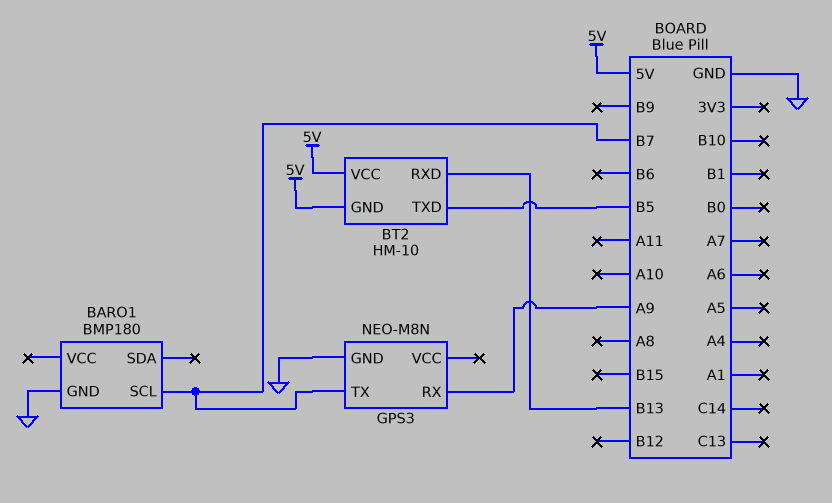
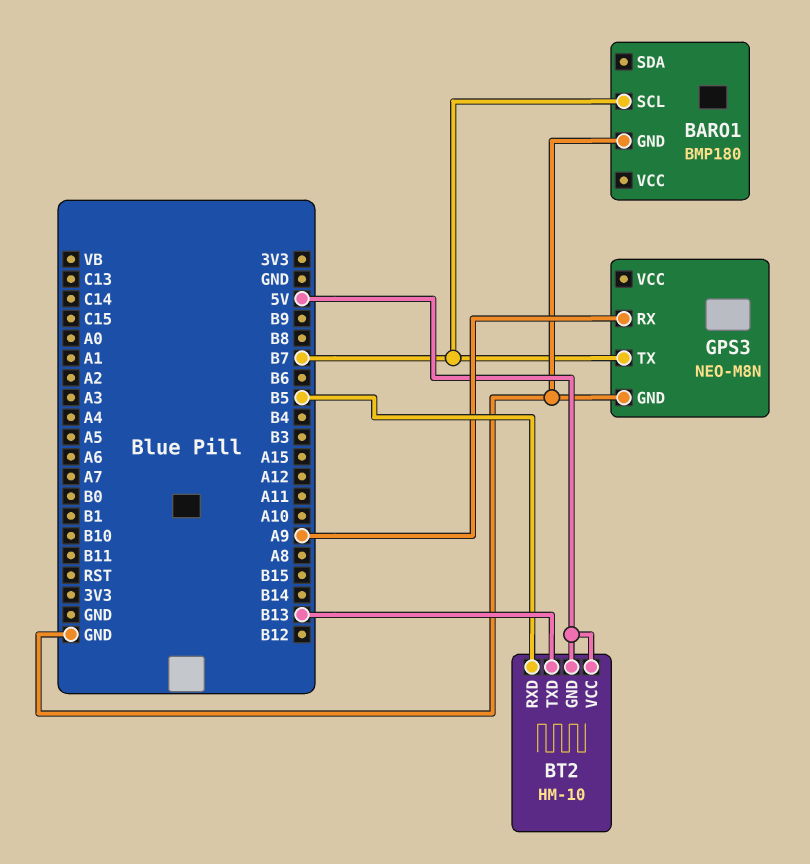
BT2 pin RXD: B13 -> B5
BT2 pin TXD: B5 -> B13

